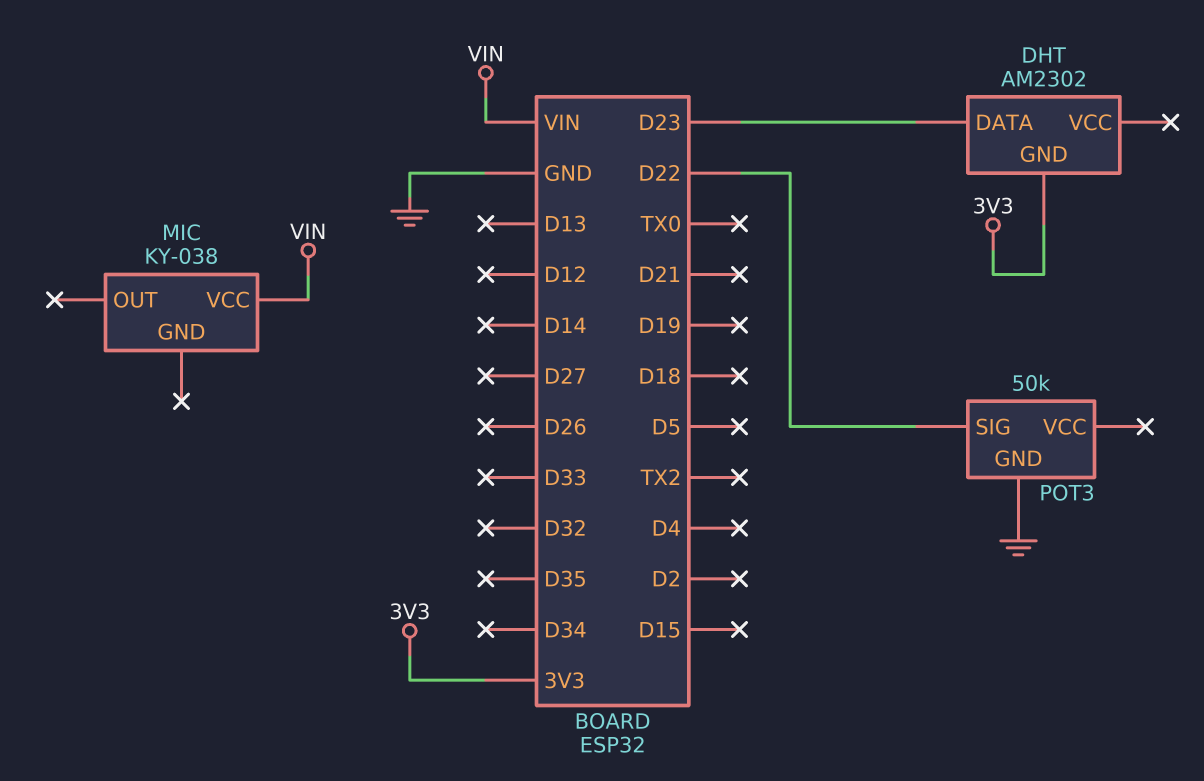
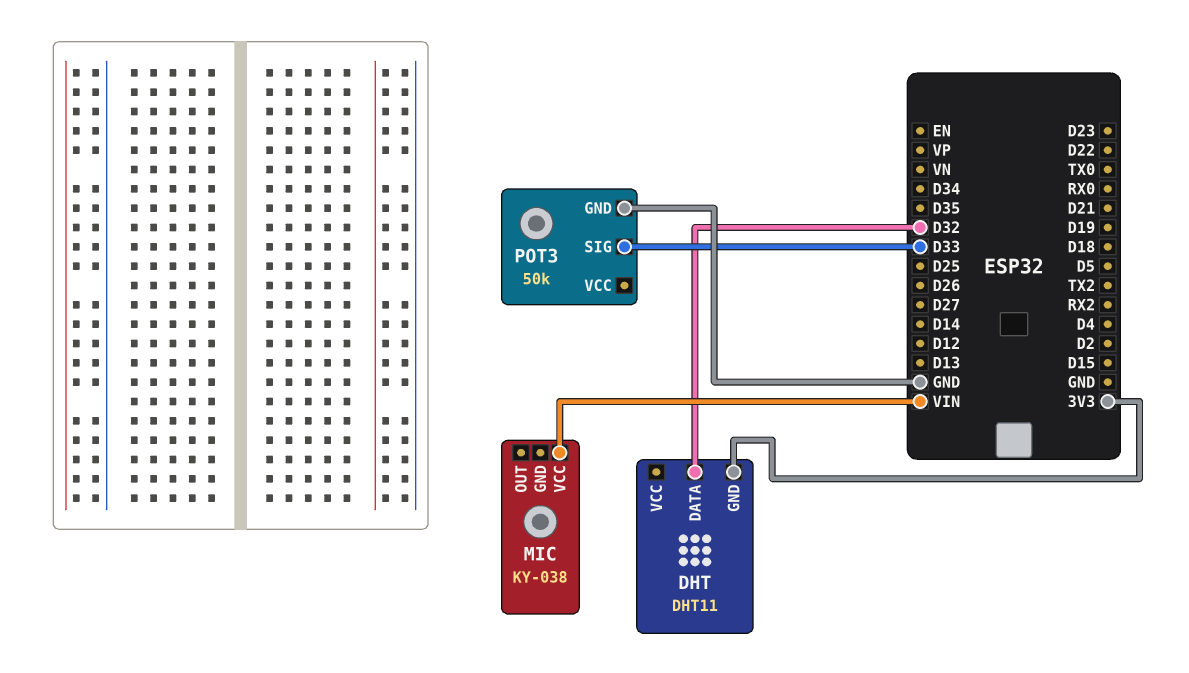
DHT: AM2302 -> DHT11
DHT pin DATA: D23 -> D32
POT3 pin SIG: D22 -> D33

